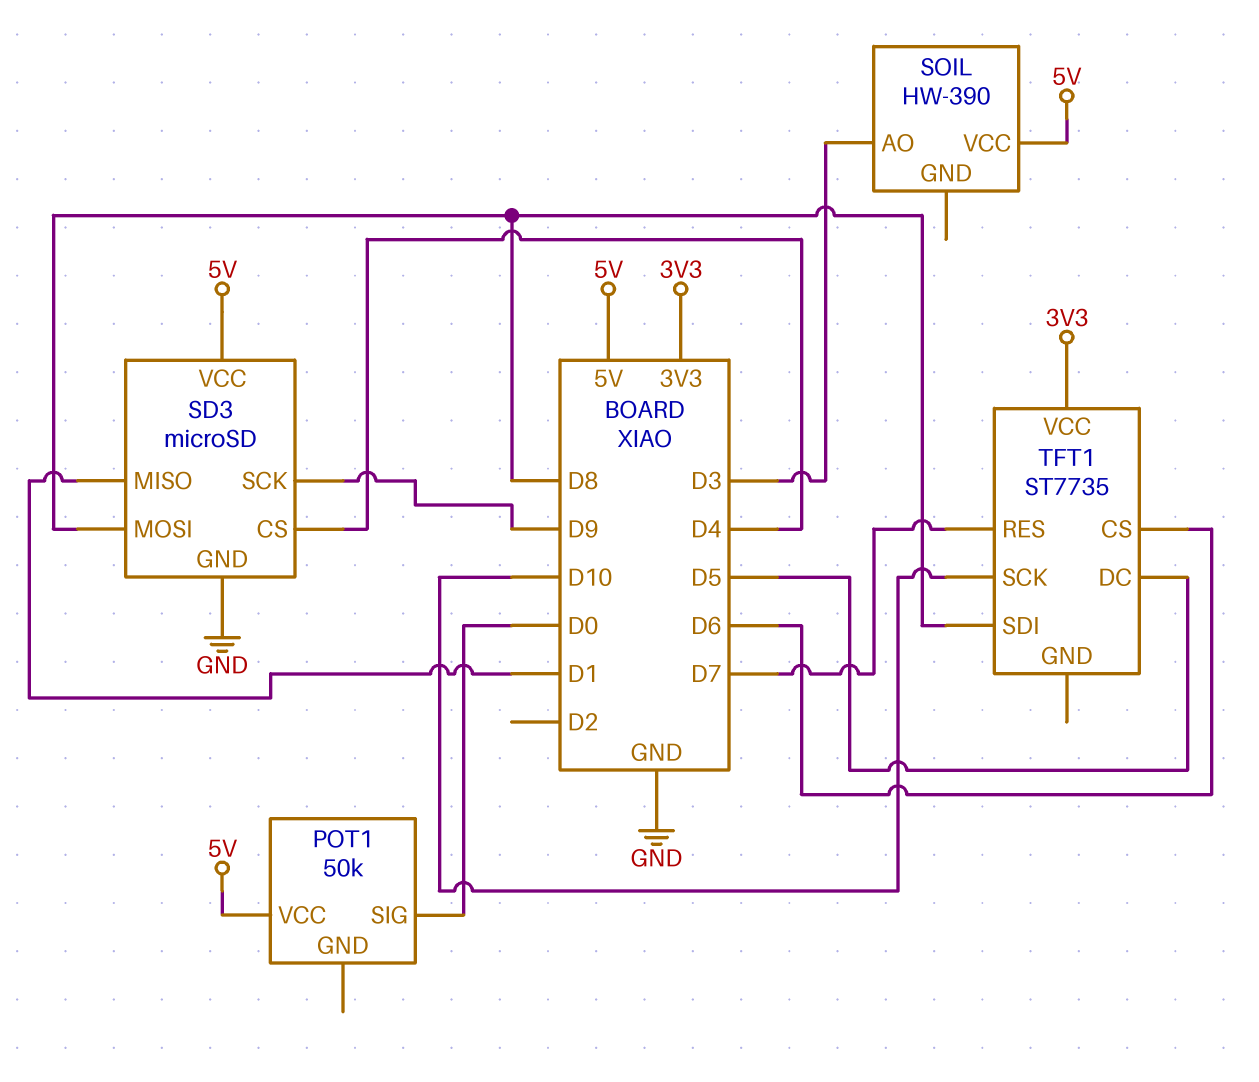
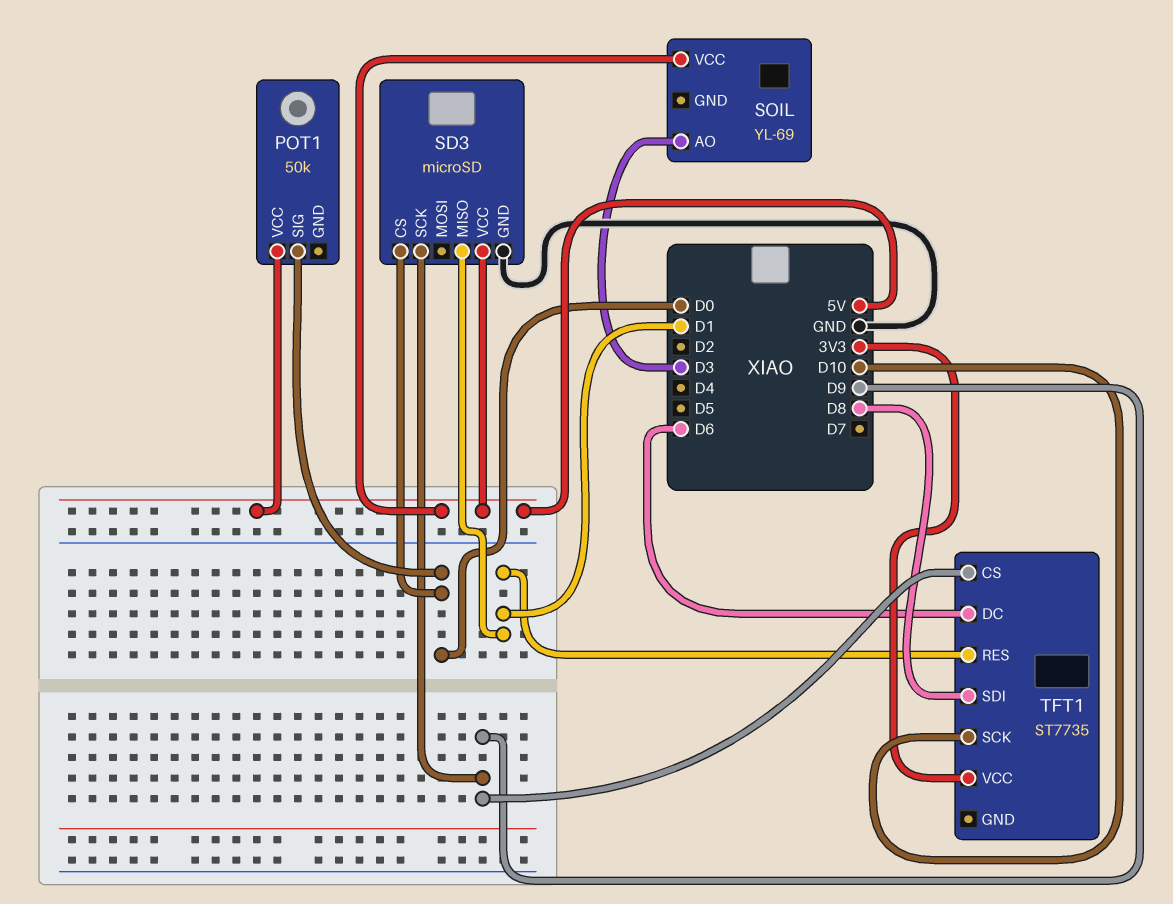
SD3 pin CS: D4 -> D0
SD3 pin MOSI: D8 -> none
SOIL: HW-390 -> YL-69
TFT1 pin CS: D6 -> D9
TFT1 pin DC: D5 -> D6
TFT1 pin RES: D7 -> D1

